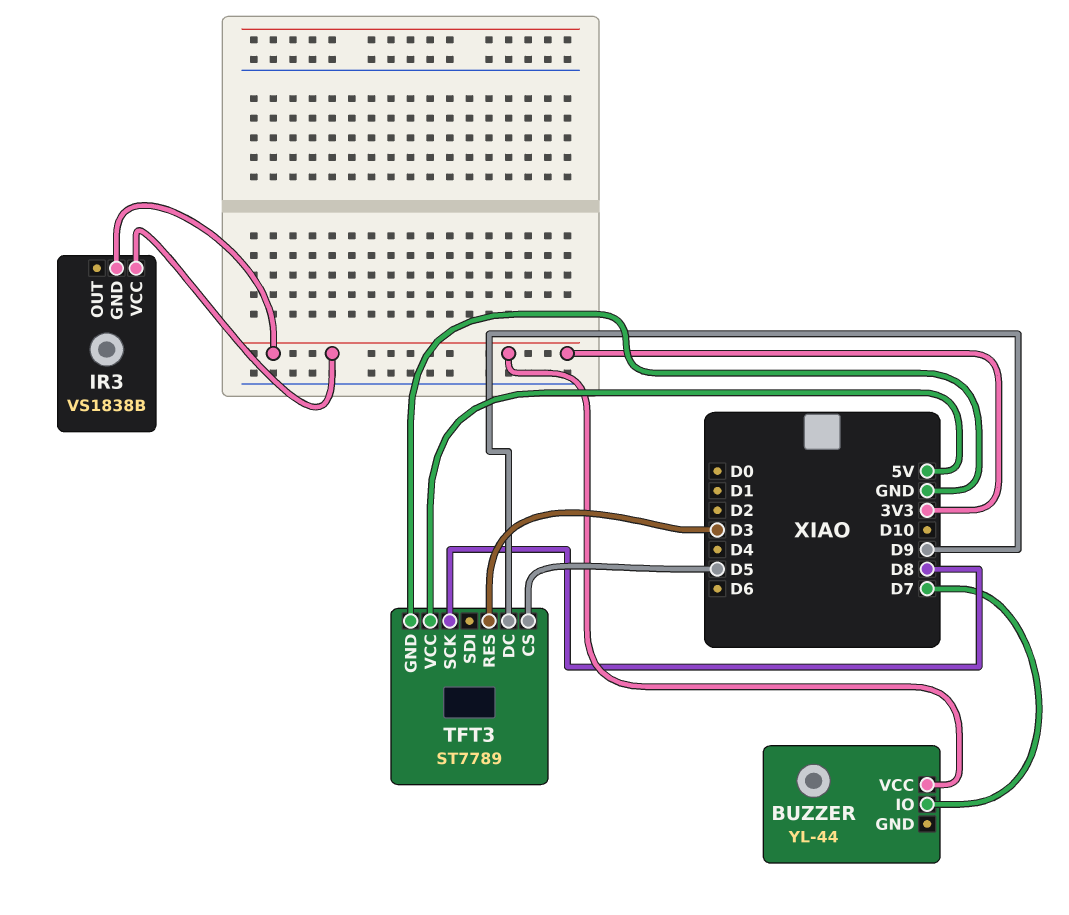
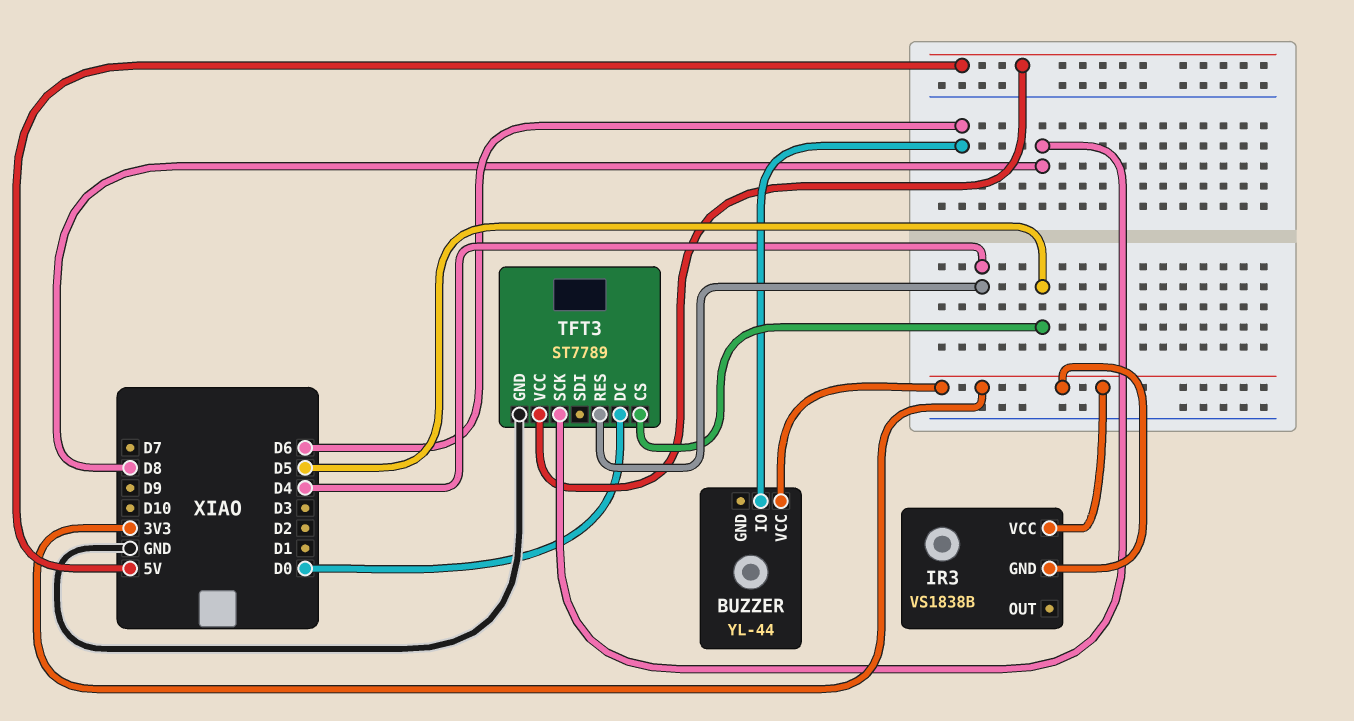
BUZZER pin IO: D7 -> D6
TFT3 pin DC: D9 -> D0
TFT3 pin RES: D3 -> D4

